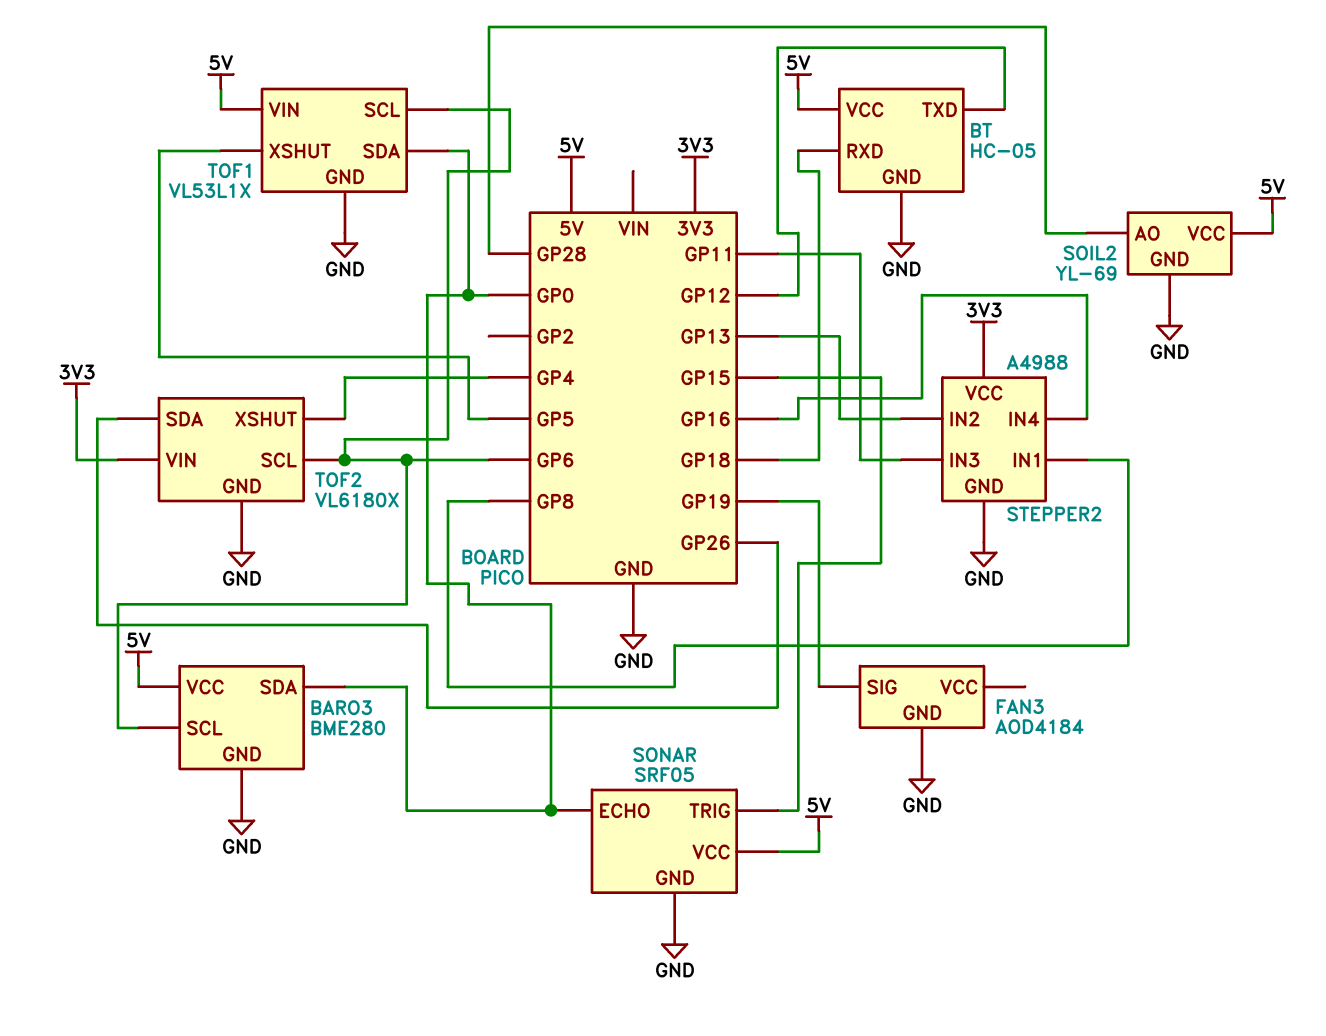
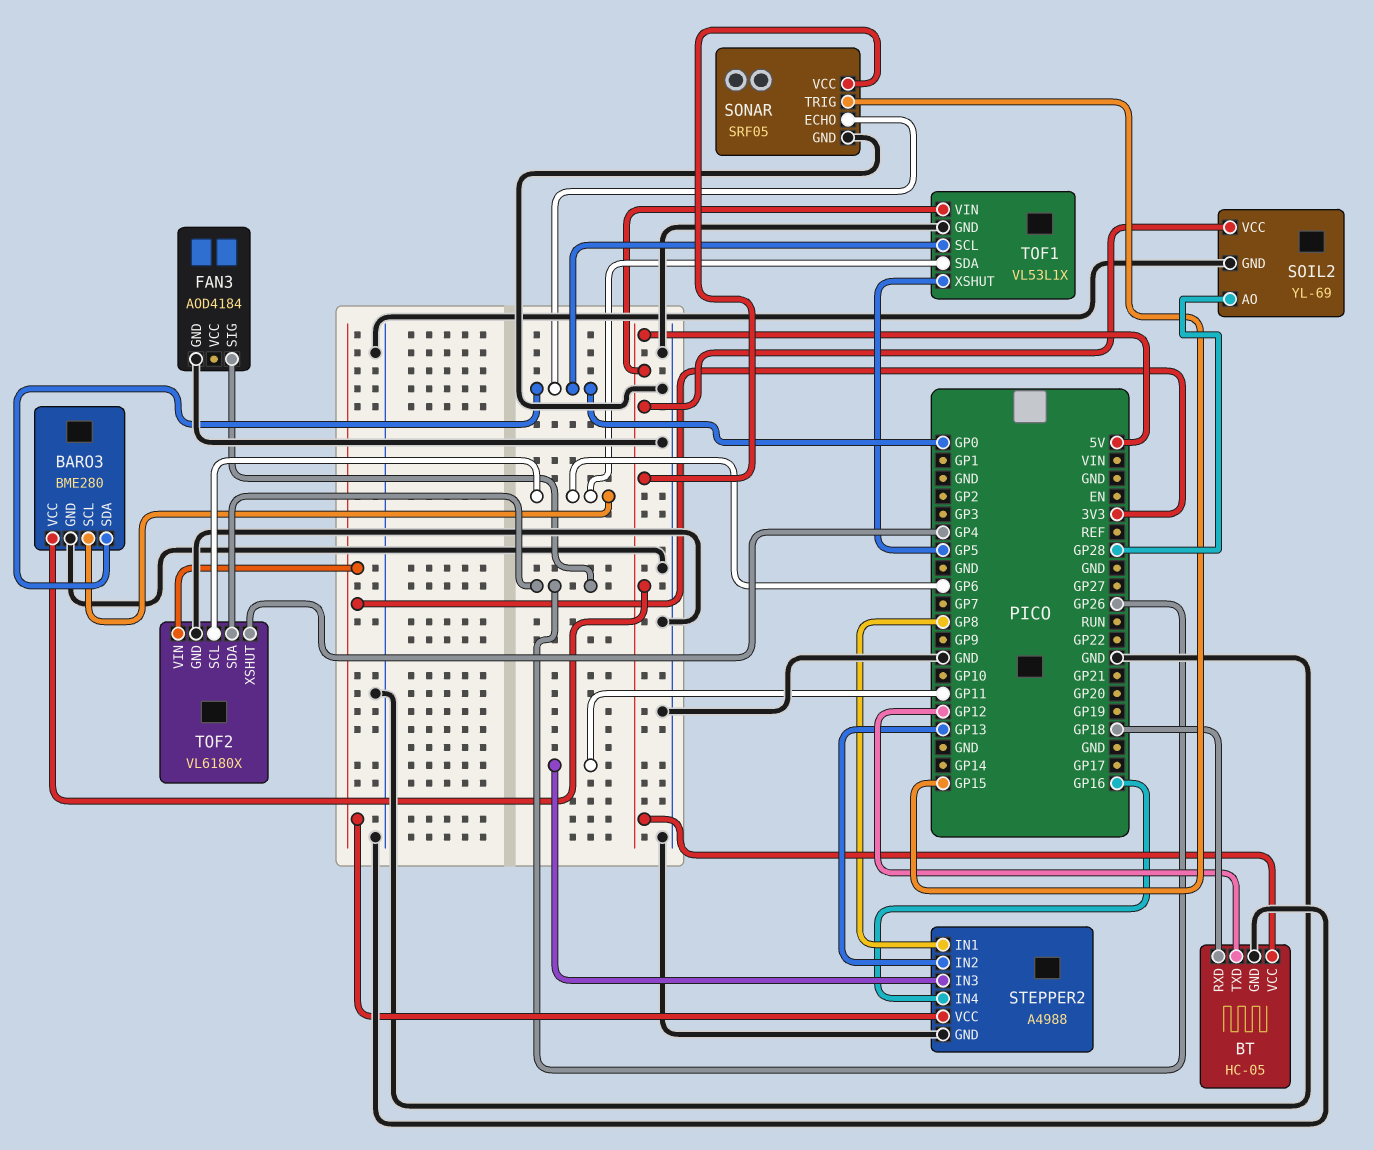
FAN3 pin SIG: GP19 -> GP26
TOF1 pin SCL: GP6 -> GP0
TOF1 pin SDA: GP0 -> GP6

